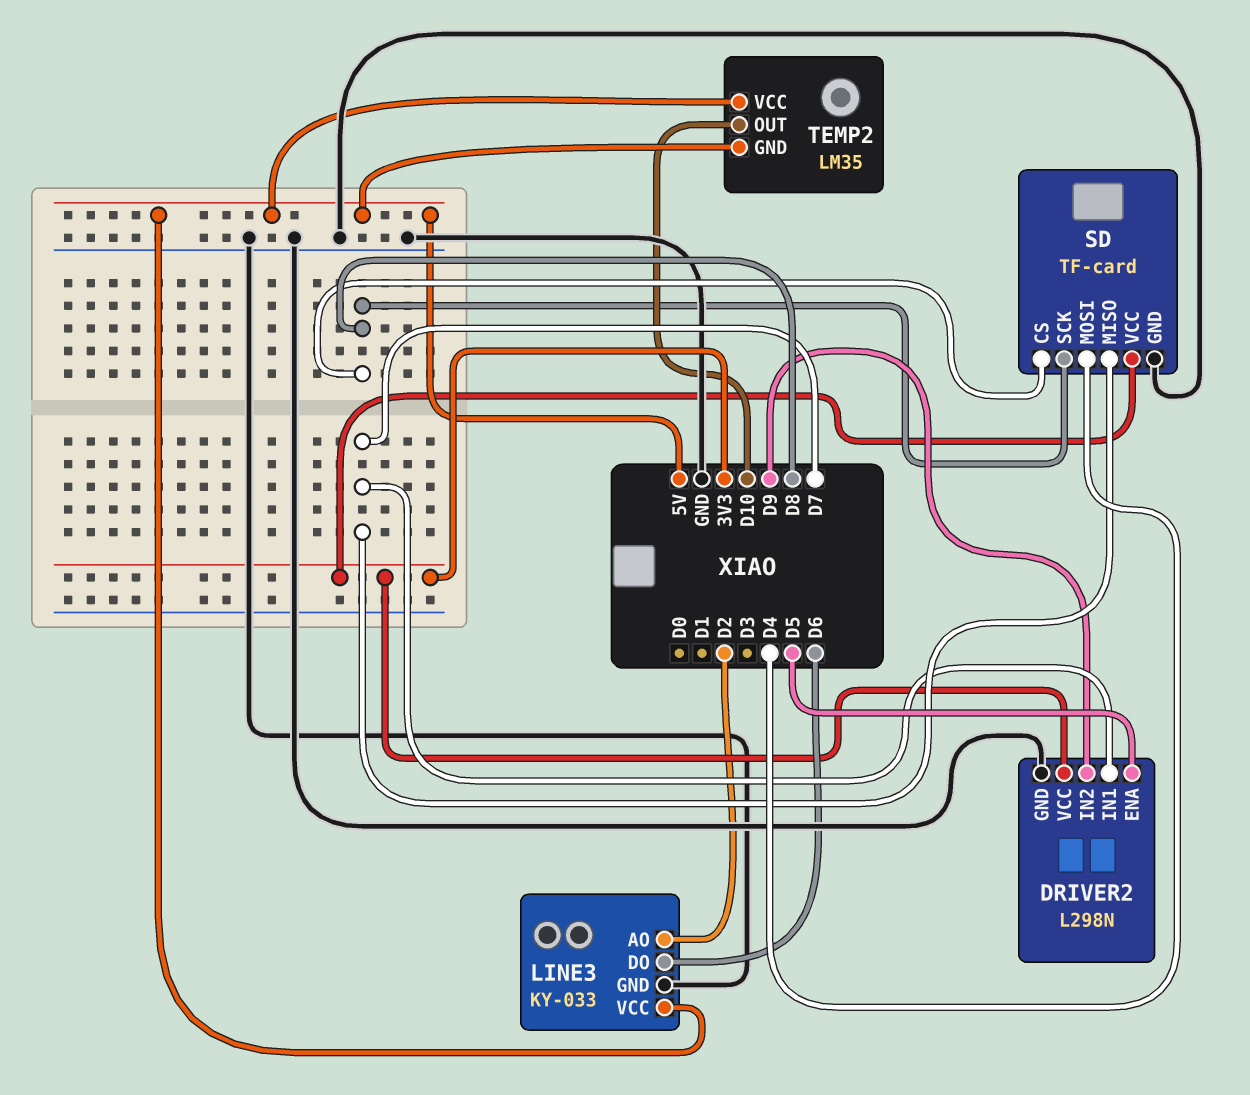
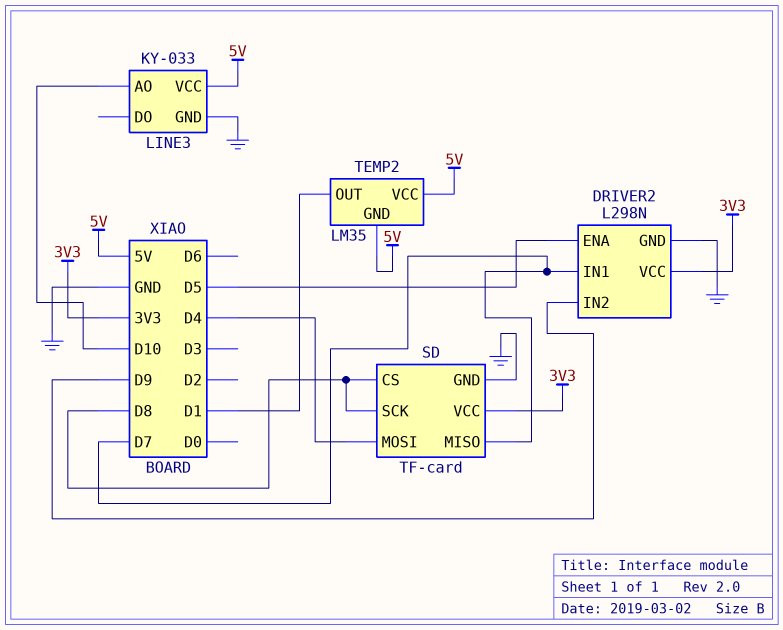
LINE3 pin AO: D2 -> D10
LINE3 pin DO: D6 -> none
TEMP2 pin OUT: D10 -> D1

